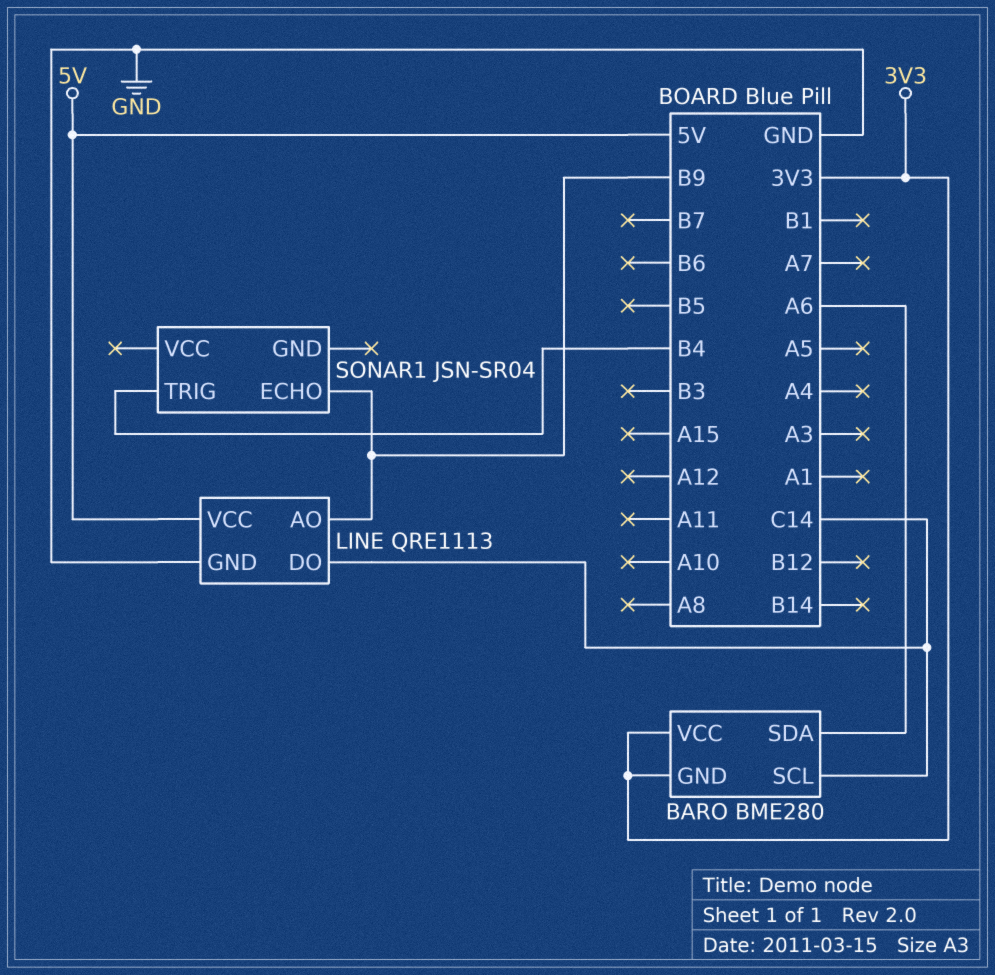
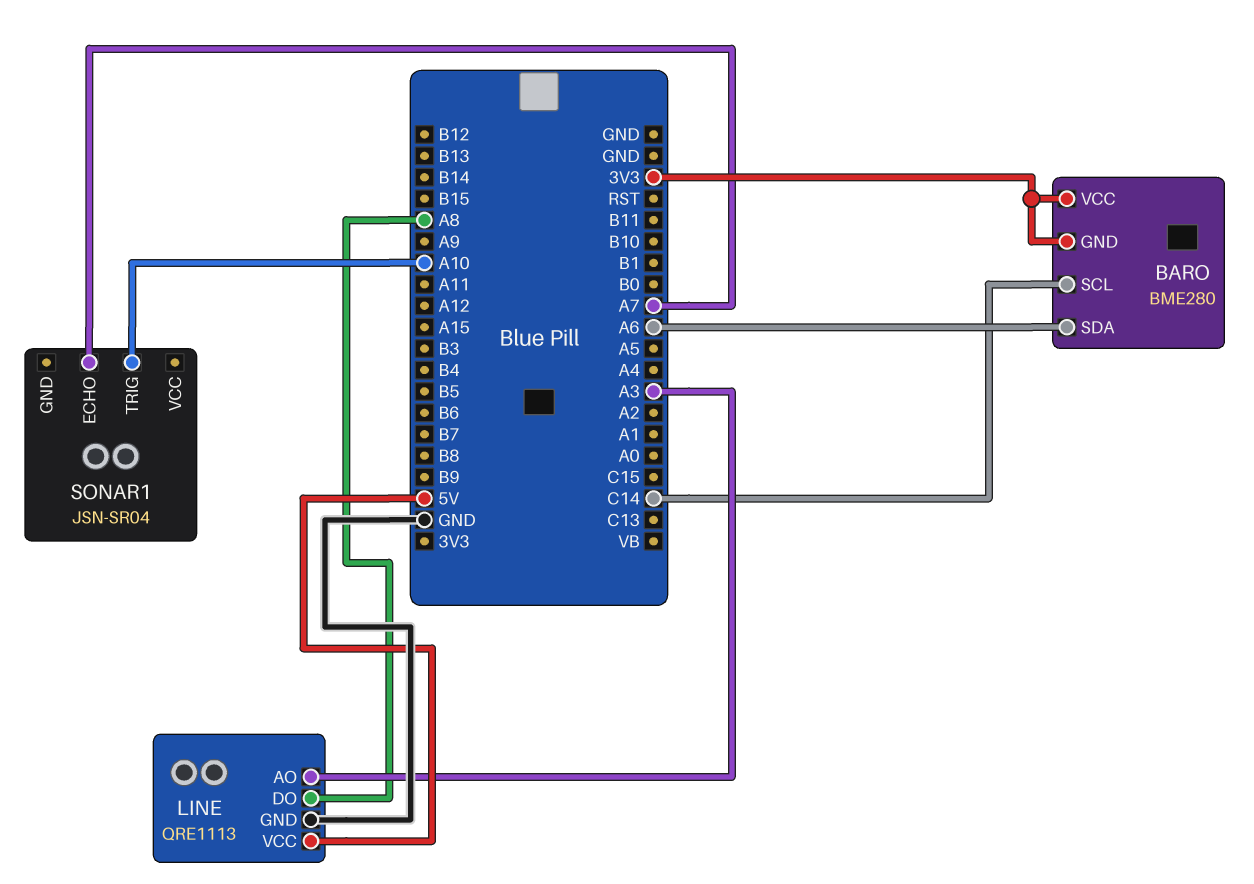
LINE pin AO: B9 -> A3
LINE pin DO: C14 -> A8
SONAR1 pin ECHO: B9 -> A7
SONAR1 pin TRIG: B4 -> A10

